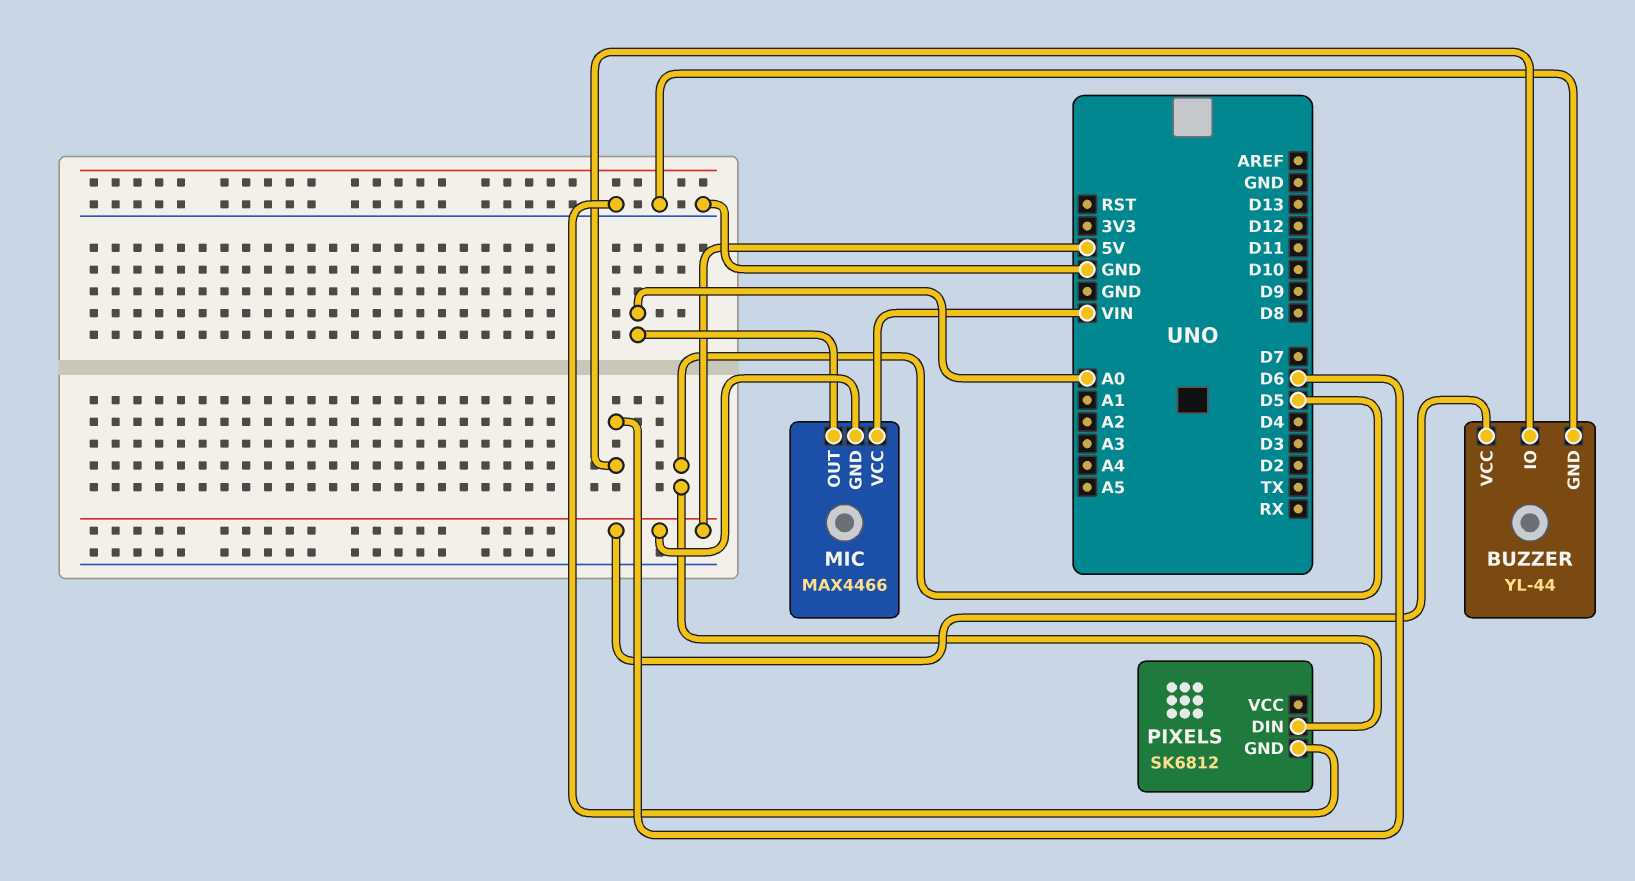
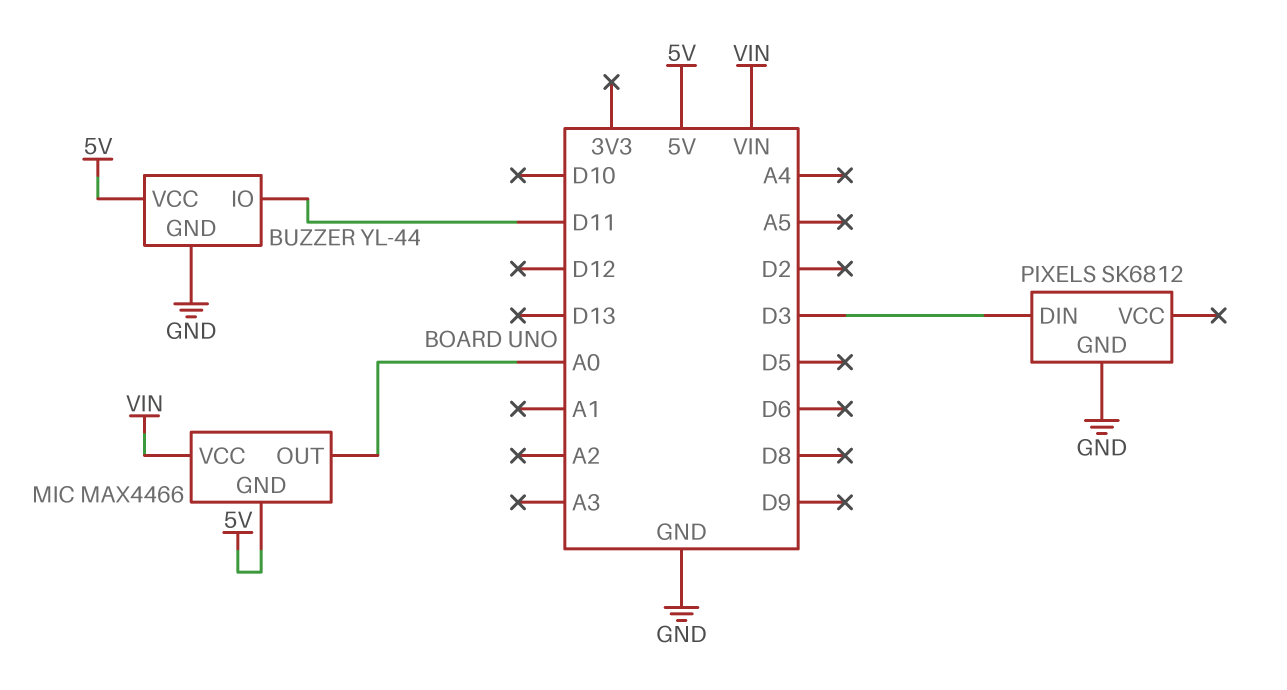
BUZZER pin IO: D6 -> D11
PIXELS pin DIN: D5 -> D3

